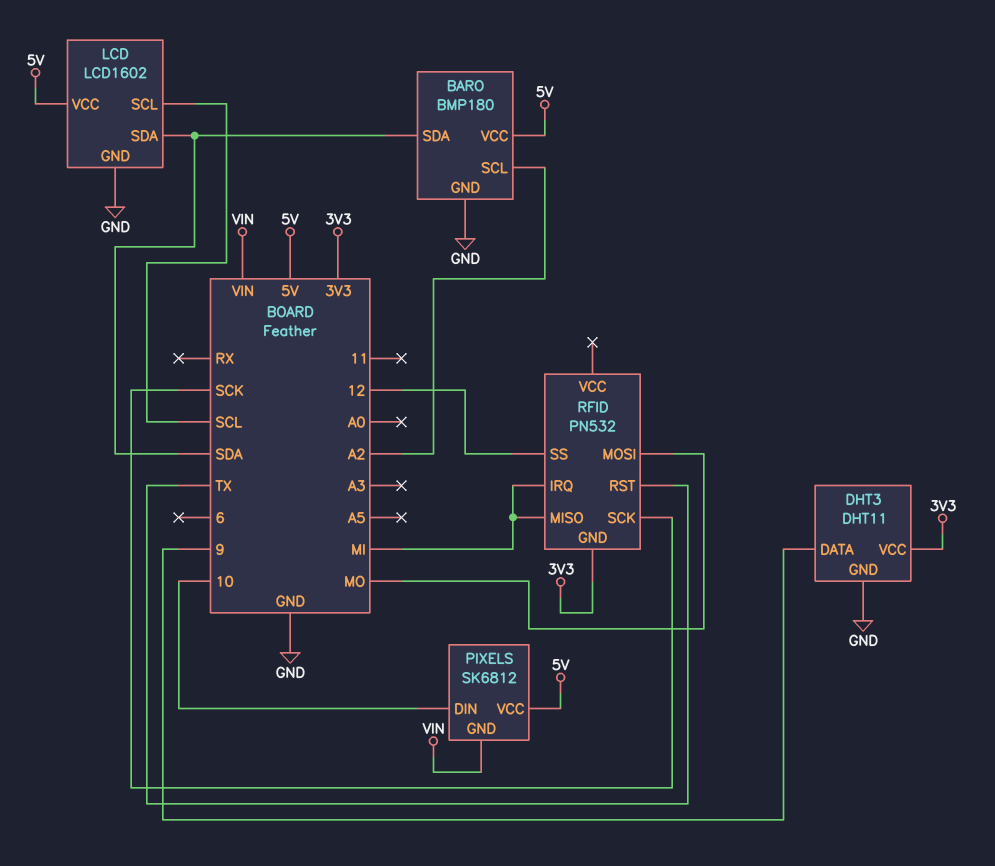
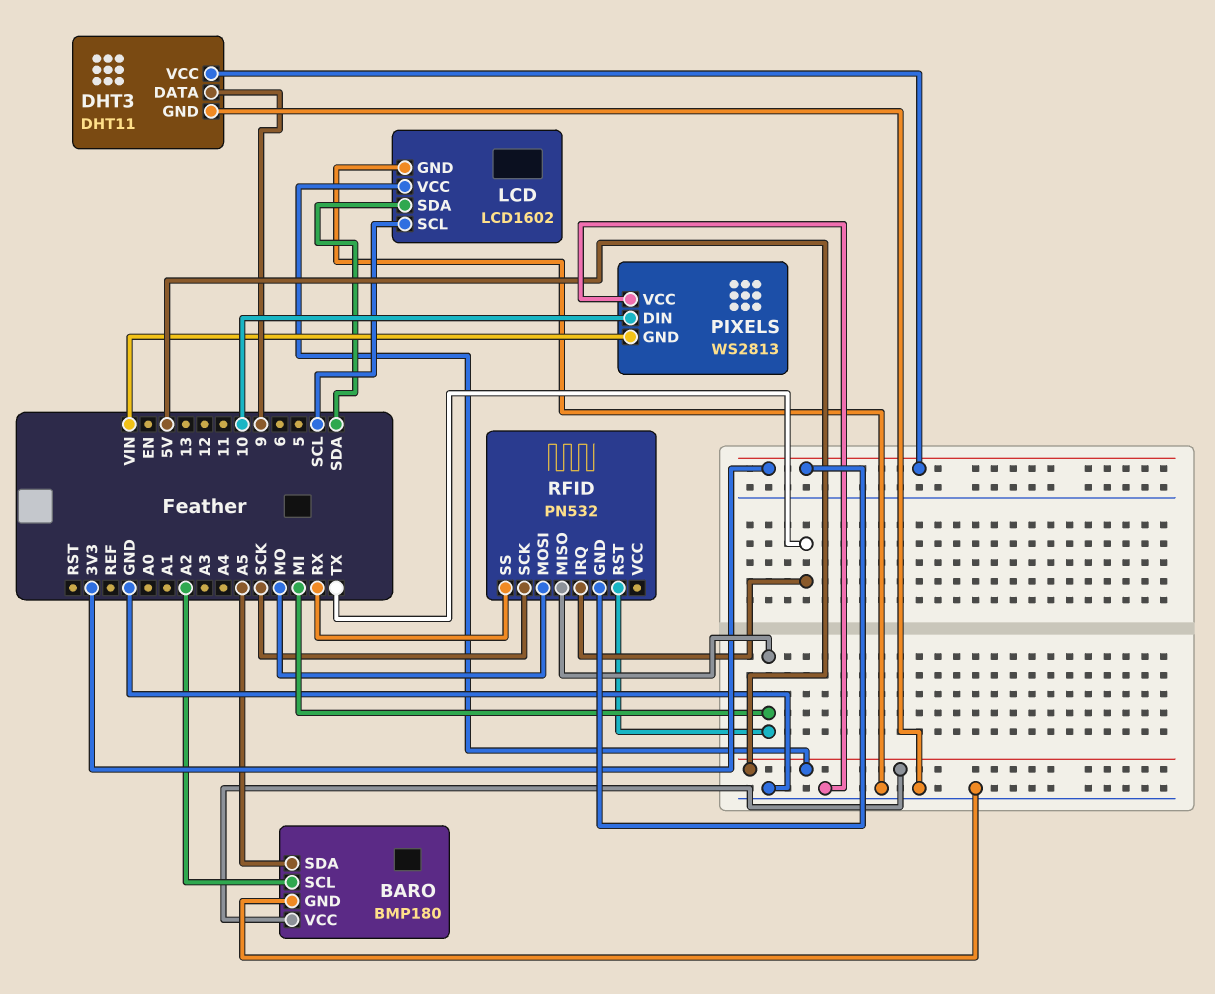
BARO pin SDA: SDA -> A5
PIXELS: SK6812 -> WS2813
PIXELS pin VCC: 5V -> GND
RFID pin IRQ: MI -> TX
RFID pin RST: TX -> MI
RFID pin SS: 12 -> RX

